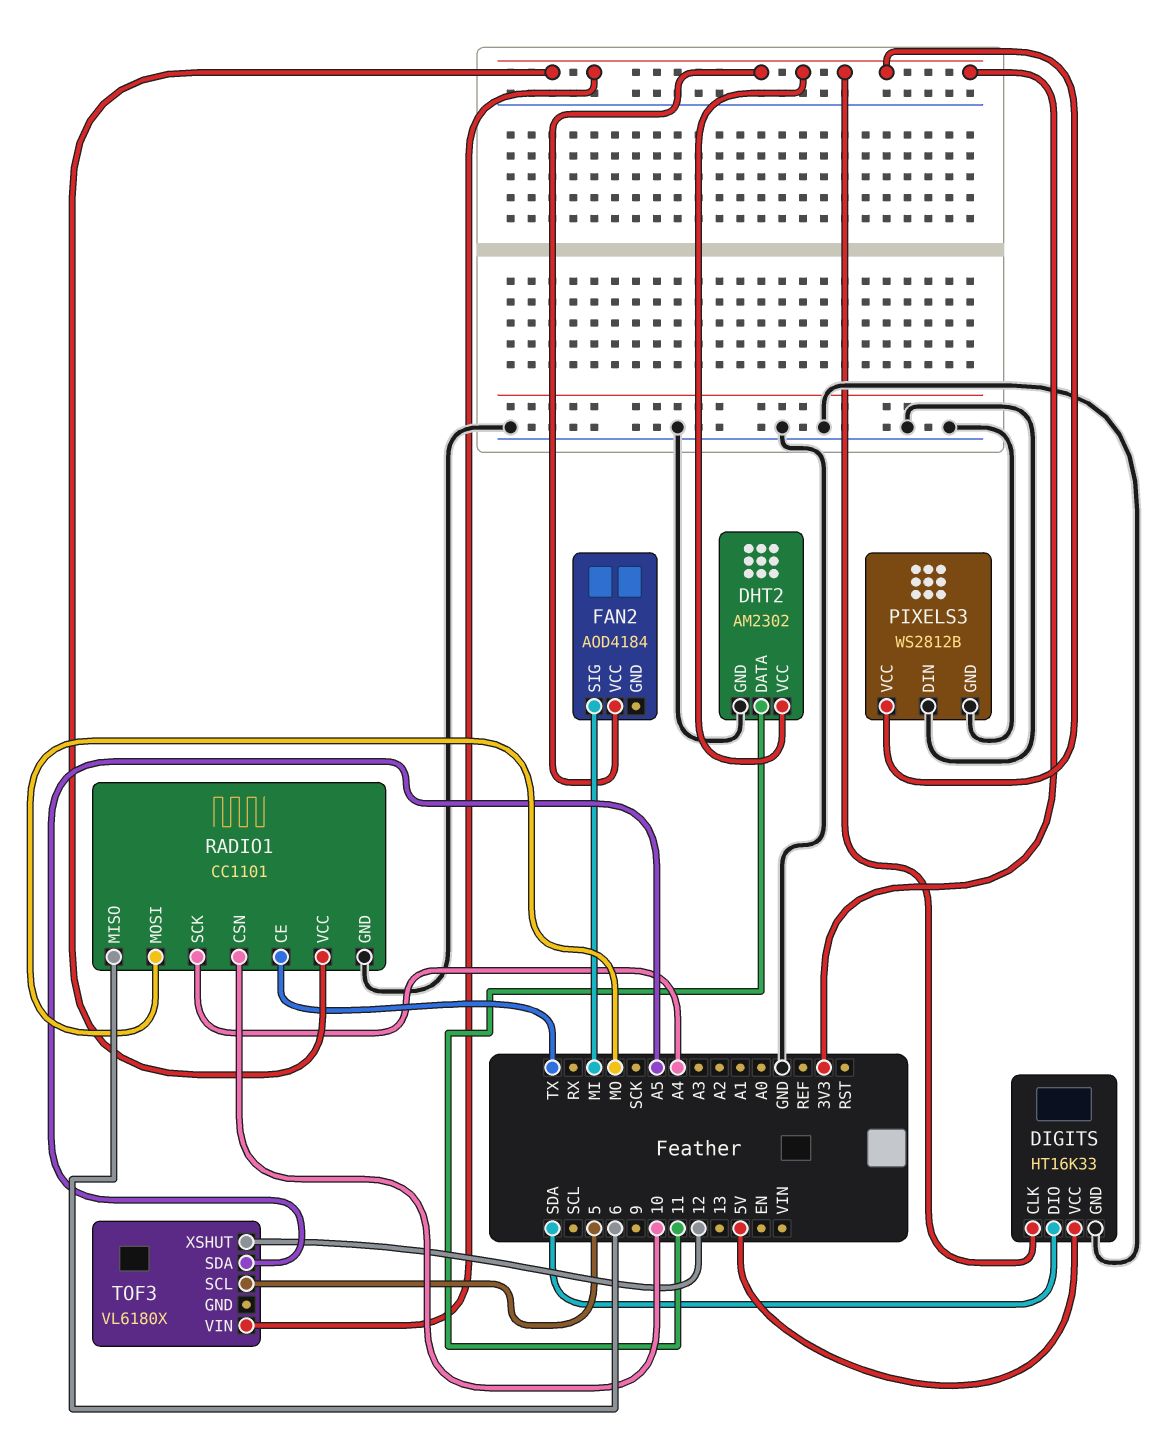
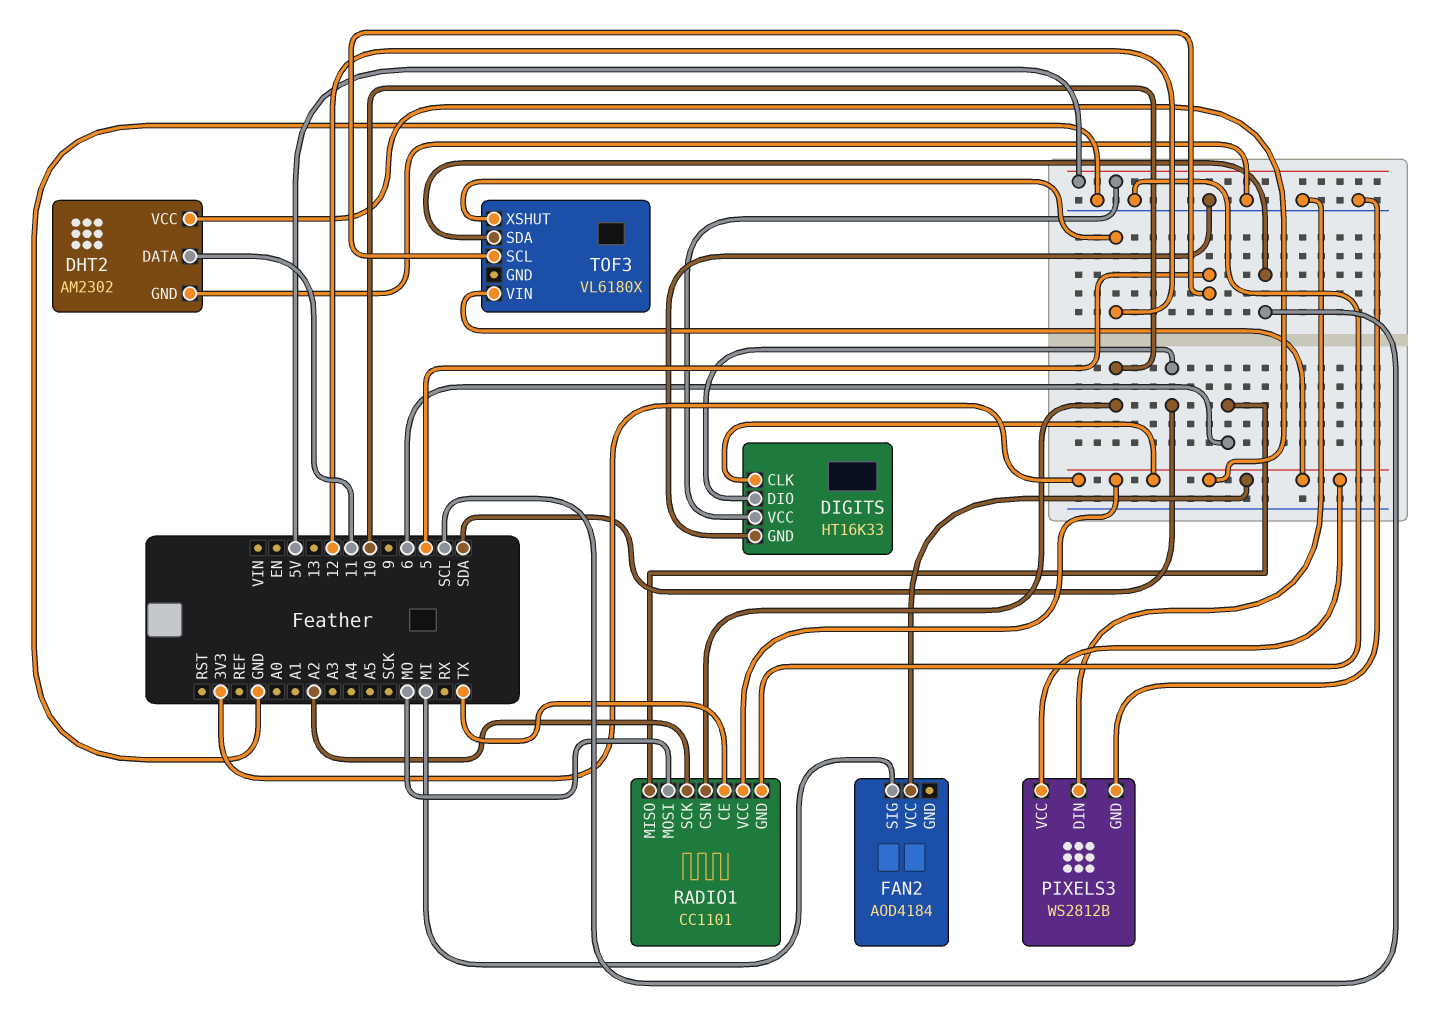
RADIO1 pin SCK: A4 -> A2
TOF3 pin SDA: A5 -> SCL

